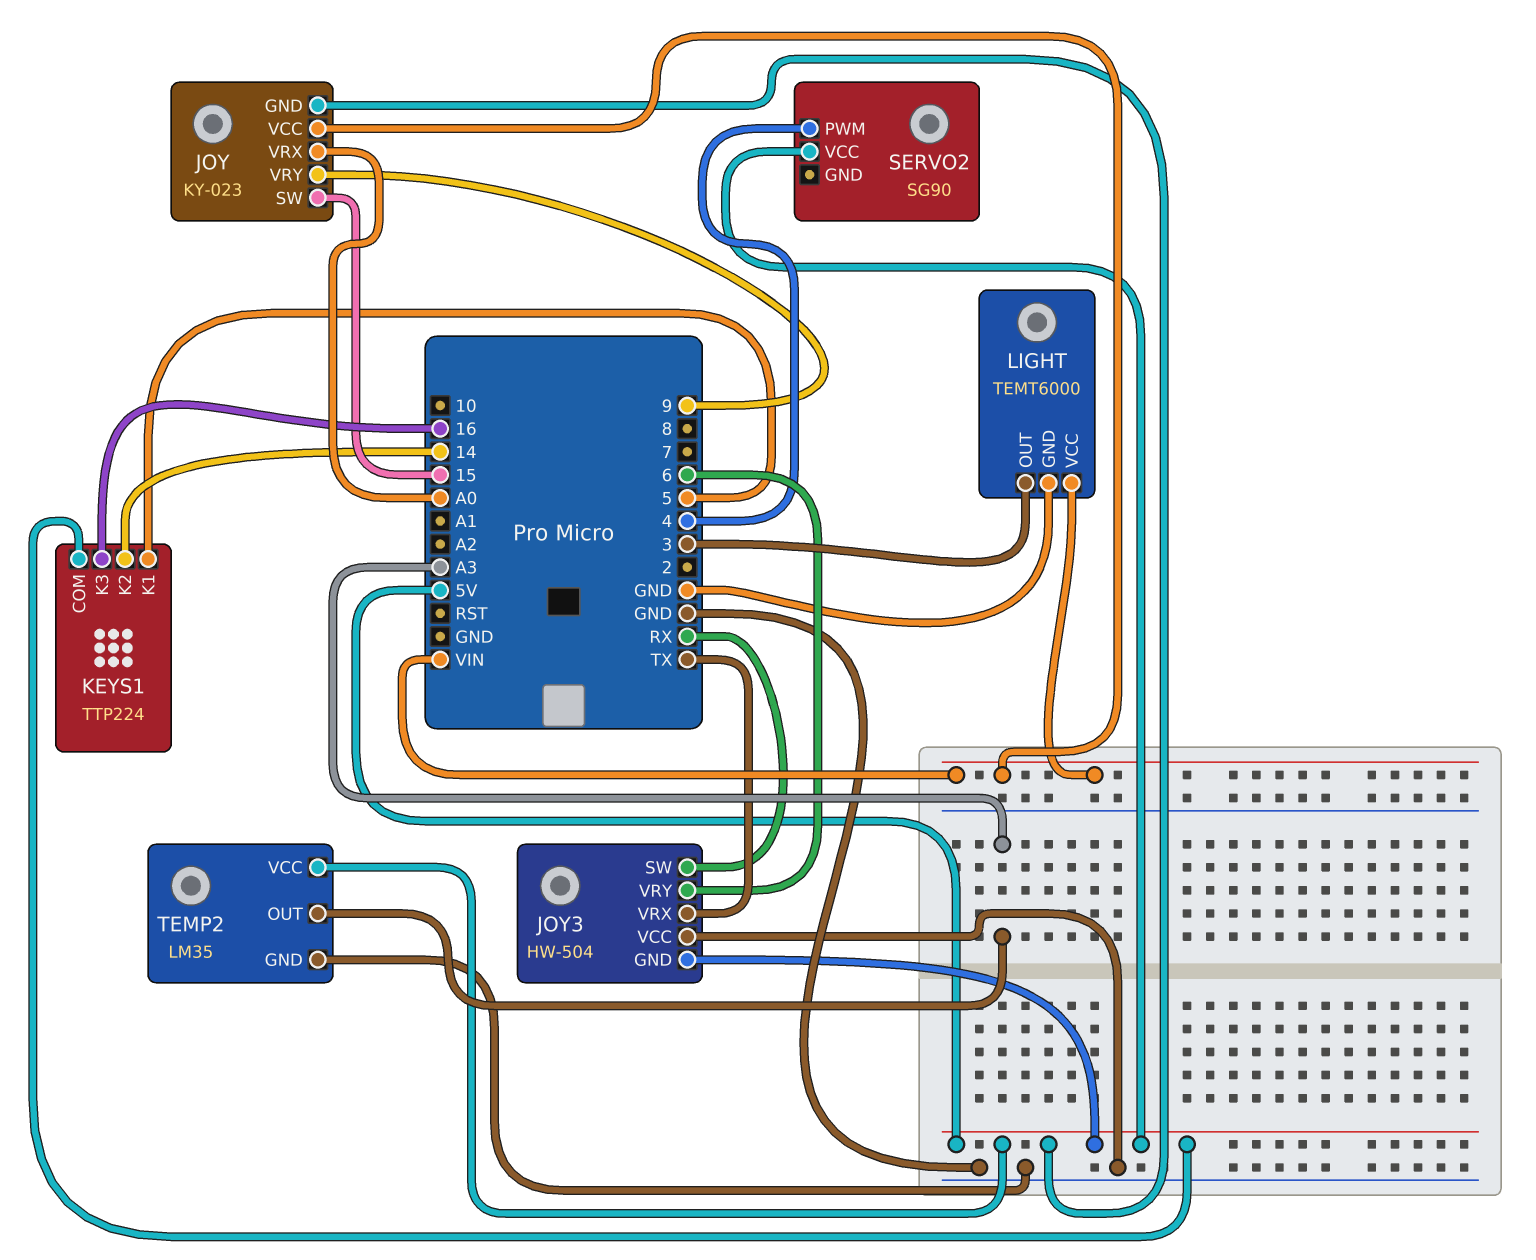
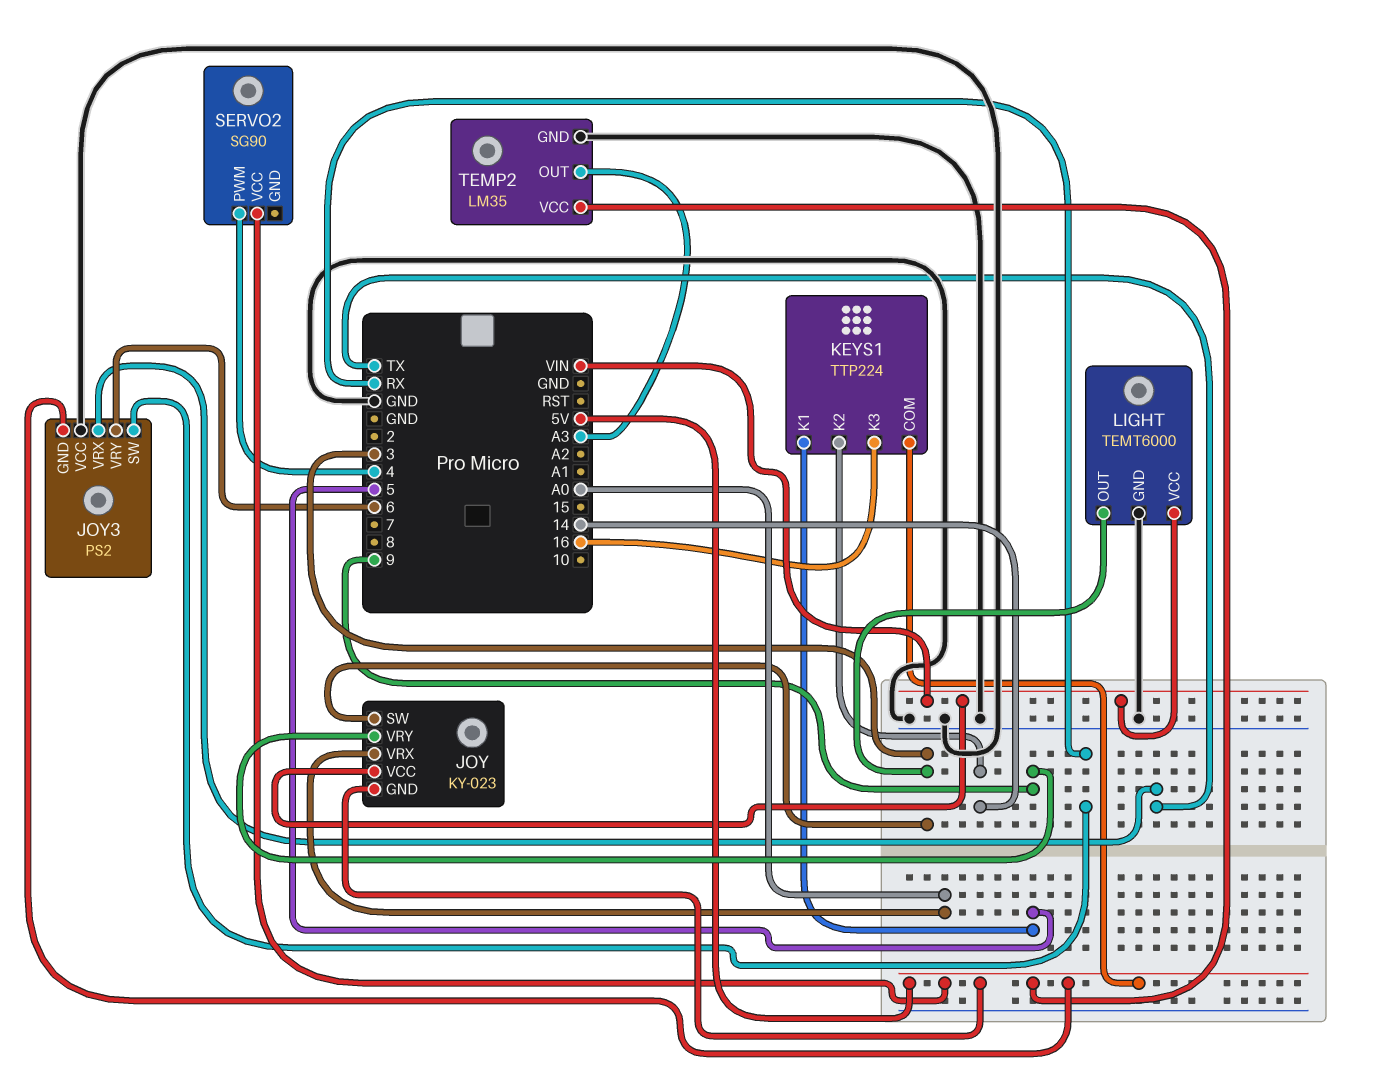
JOY pin SW: 15 -> 3
JOY3: HW-504 -> PS2

